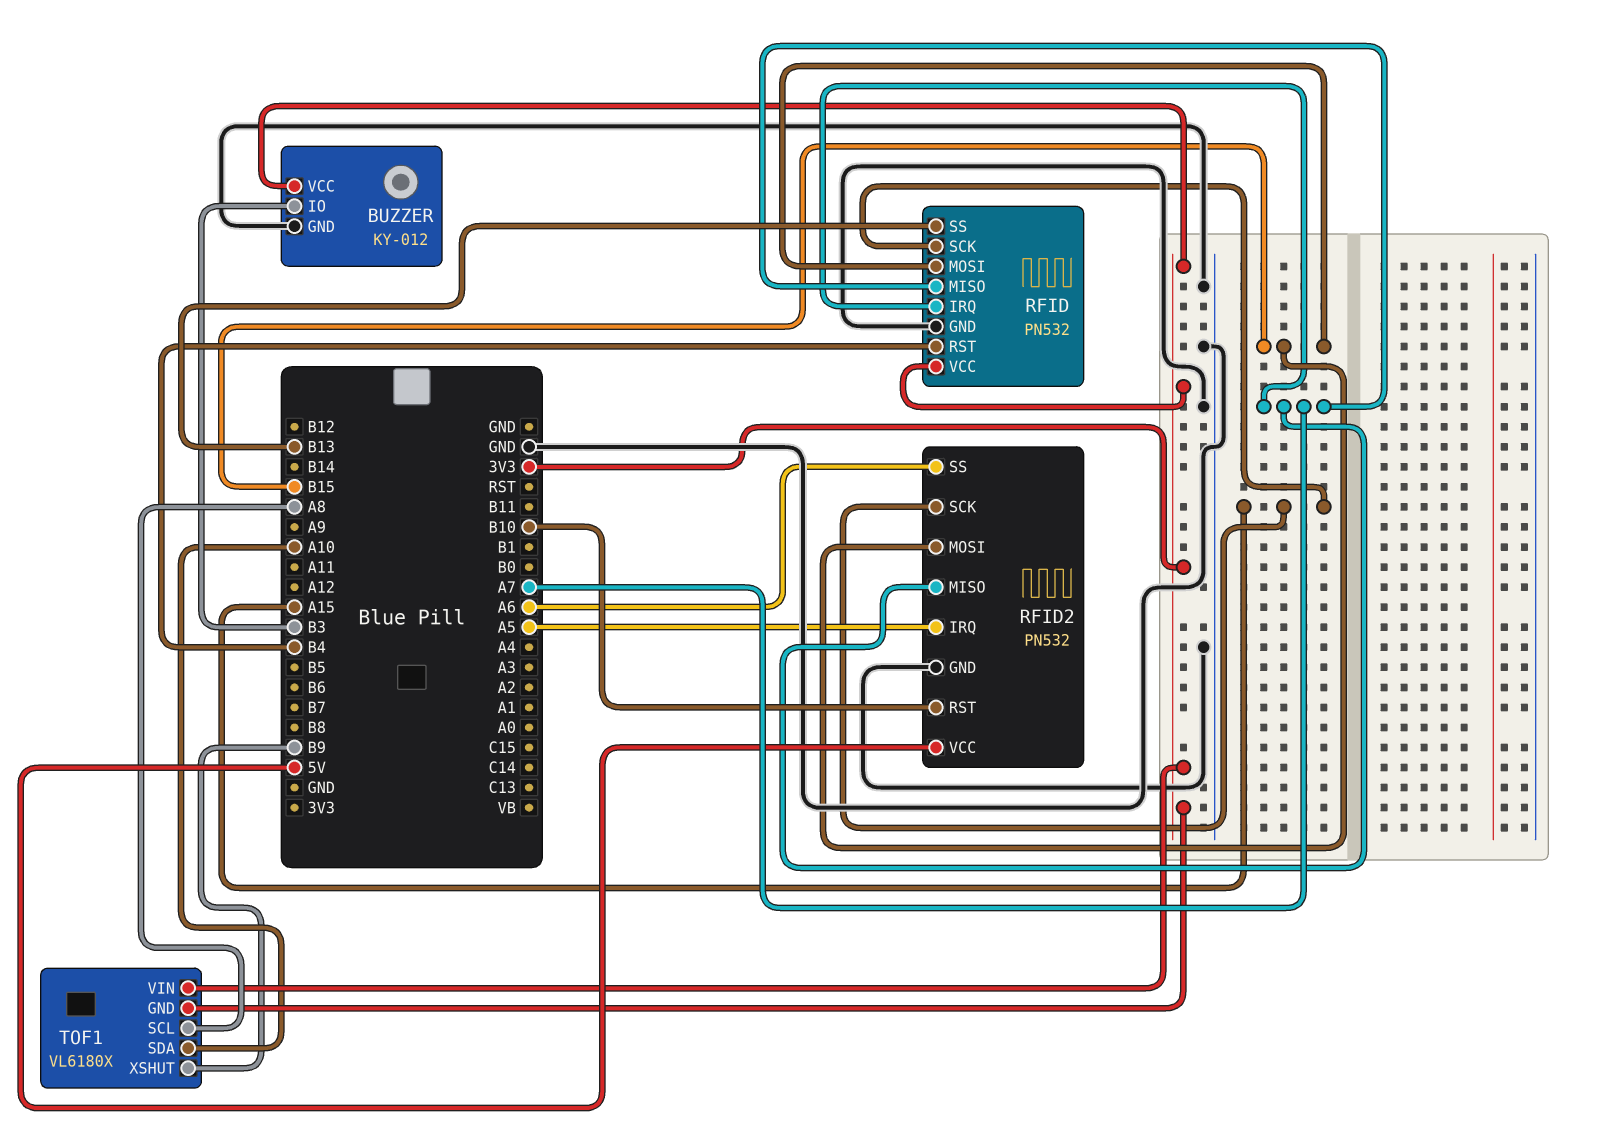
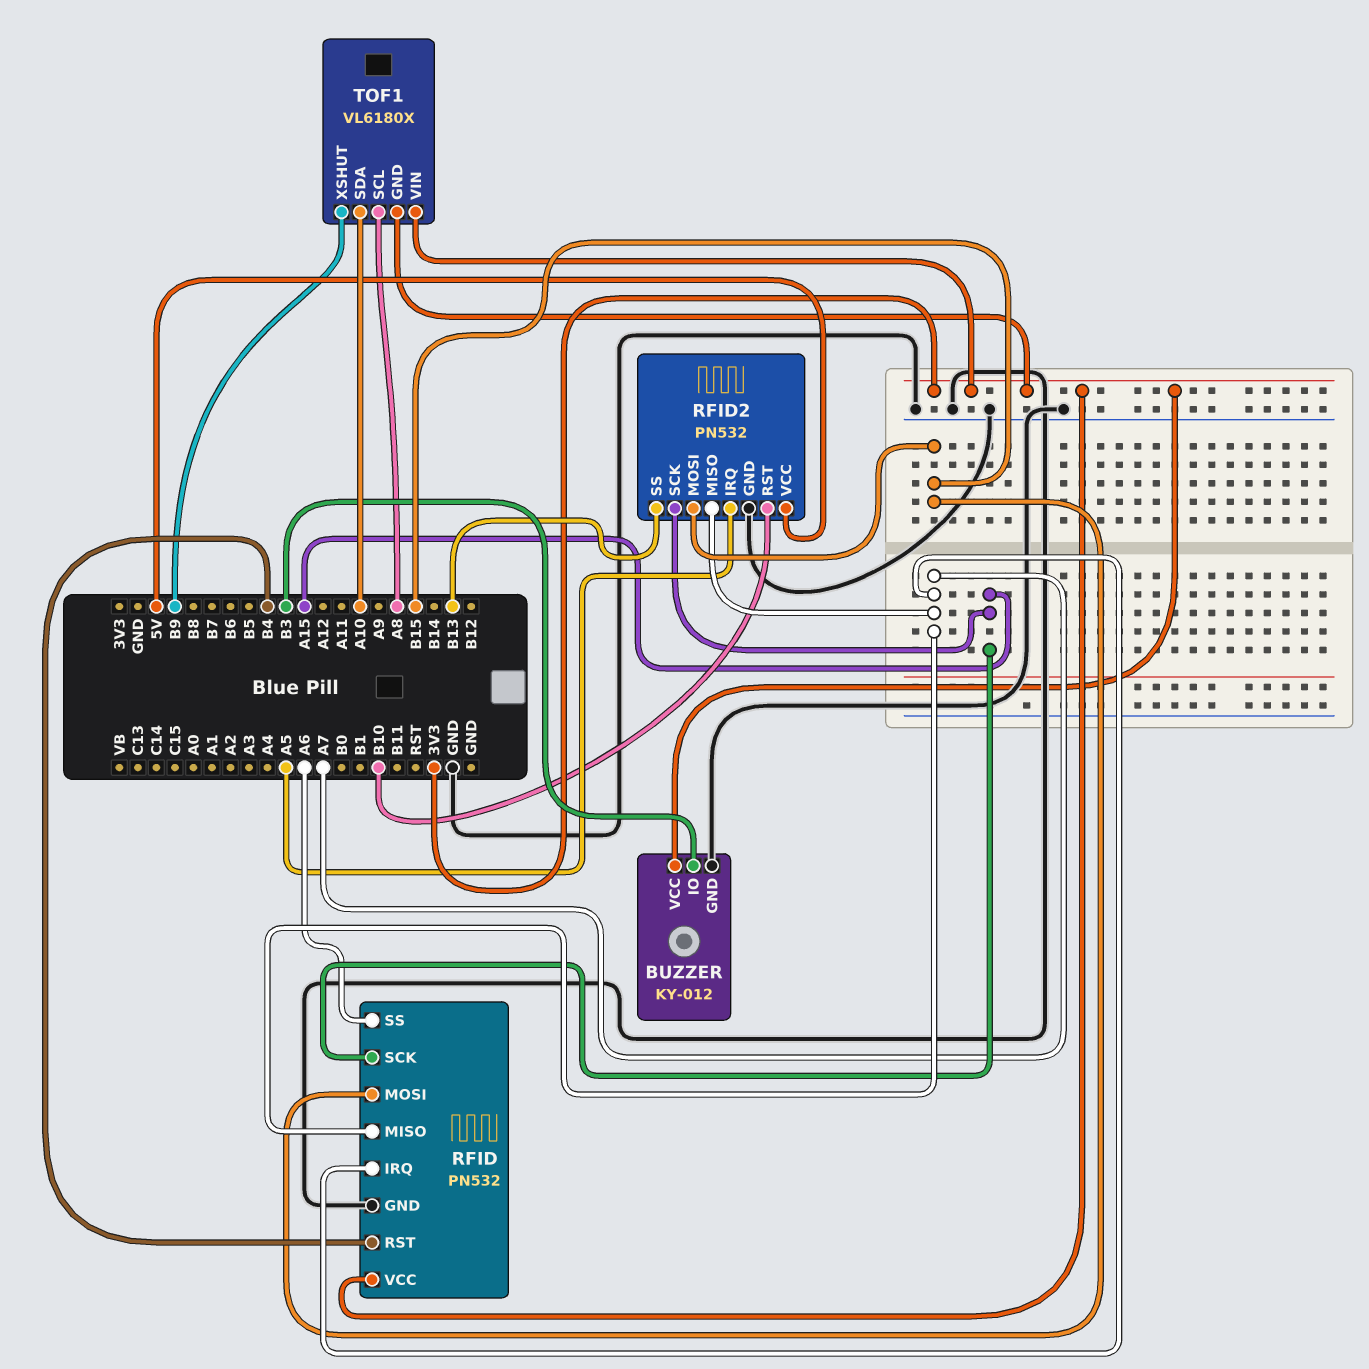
RFID pin SS: B13 -> A6
RFID2 pin SS: A6 -> B13

